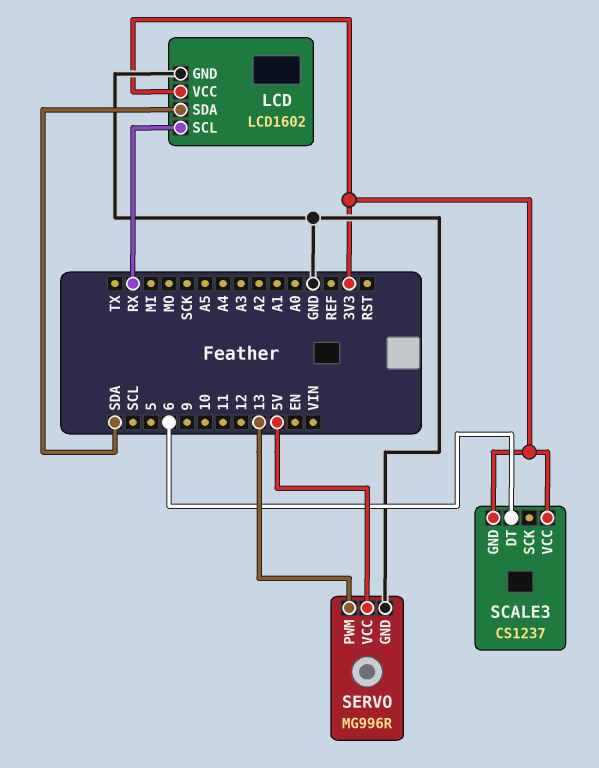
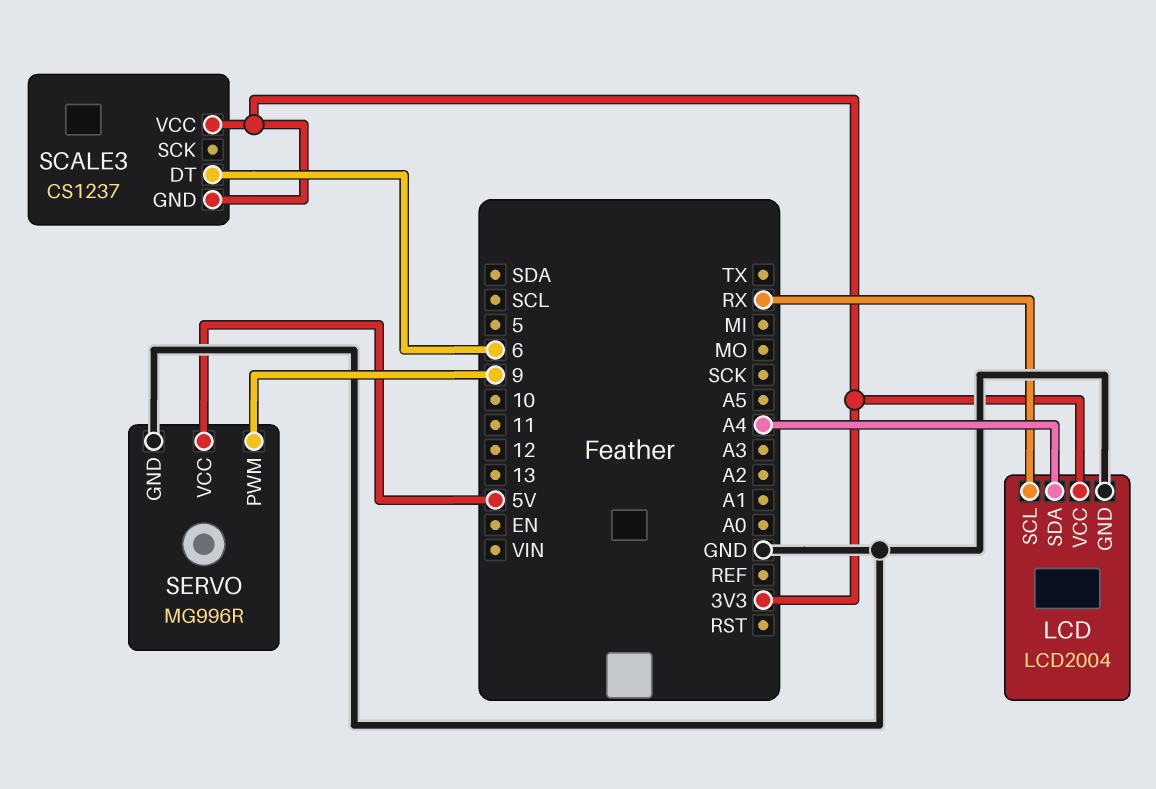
LCD: LCD1602 -> LCD2004
LCD pin SDA: SDA -> A4
SERVO pin PWM: 13 -> 9

